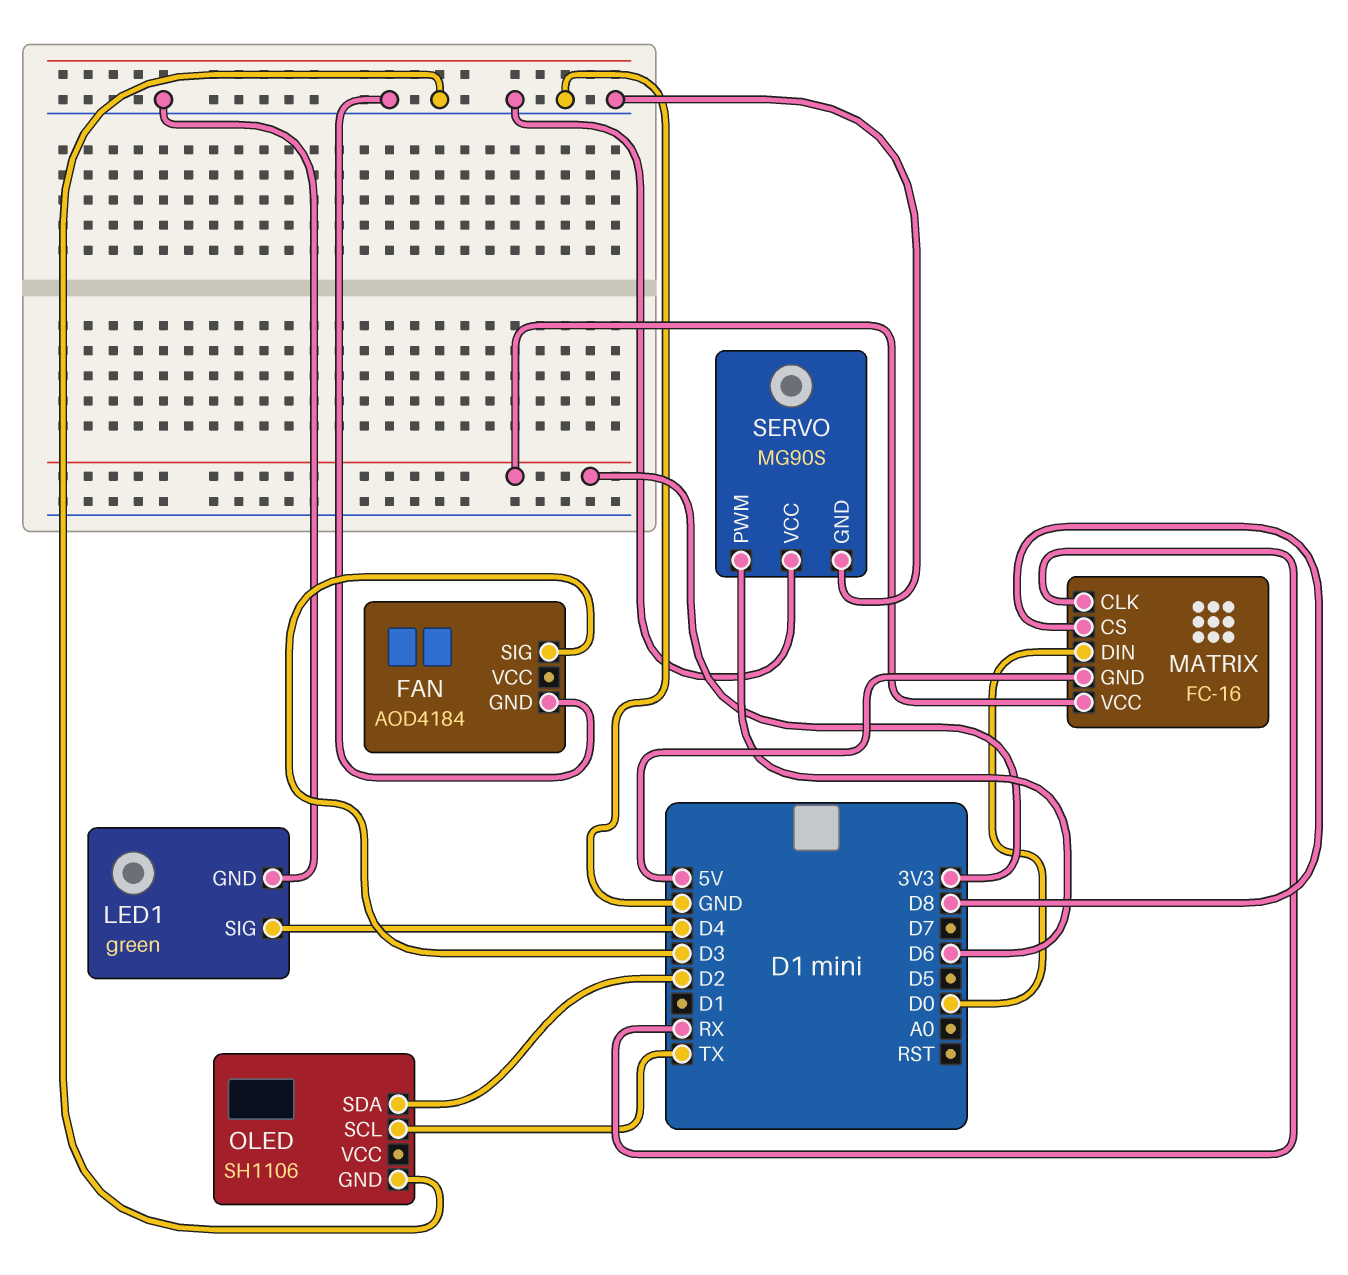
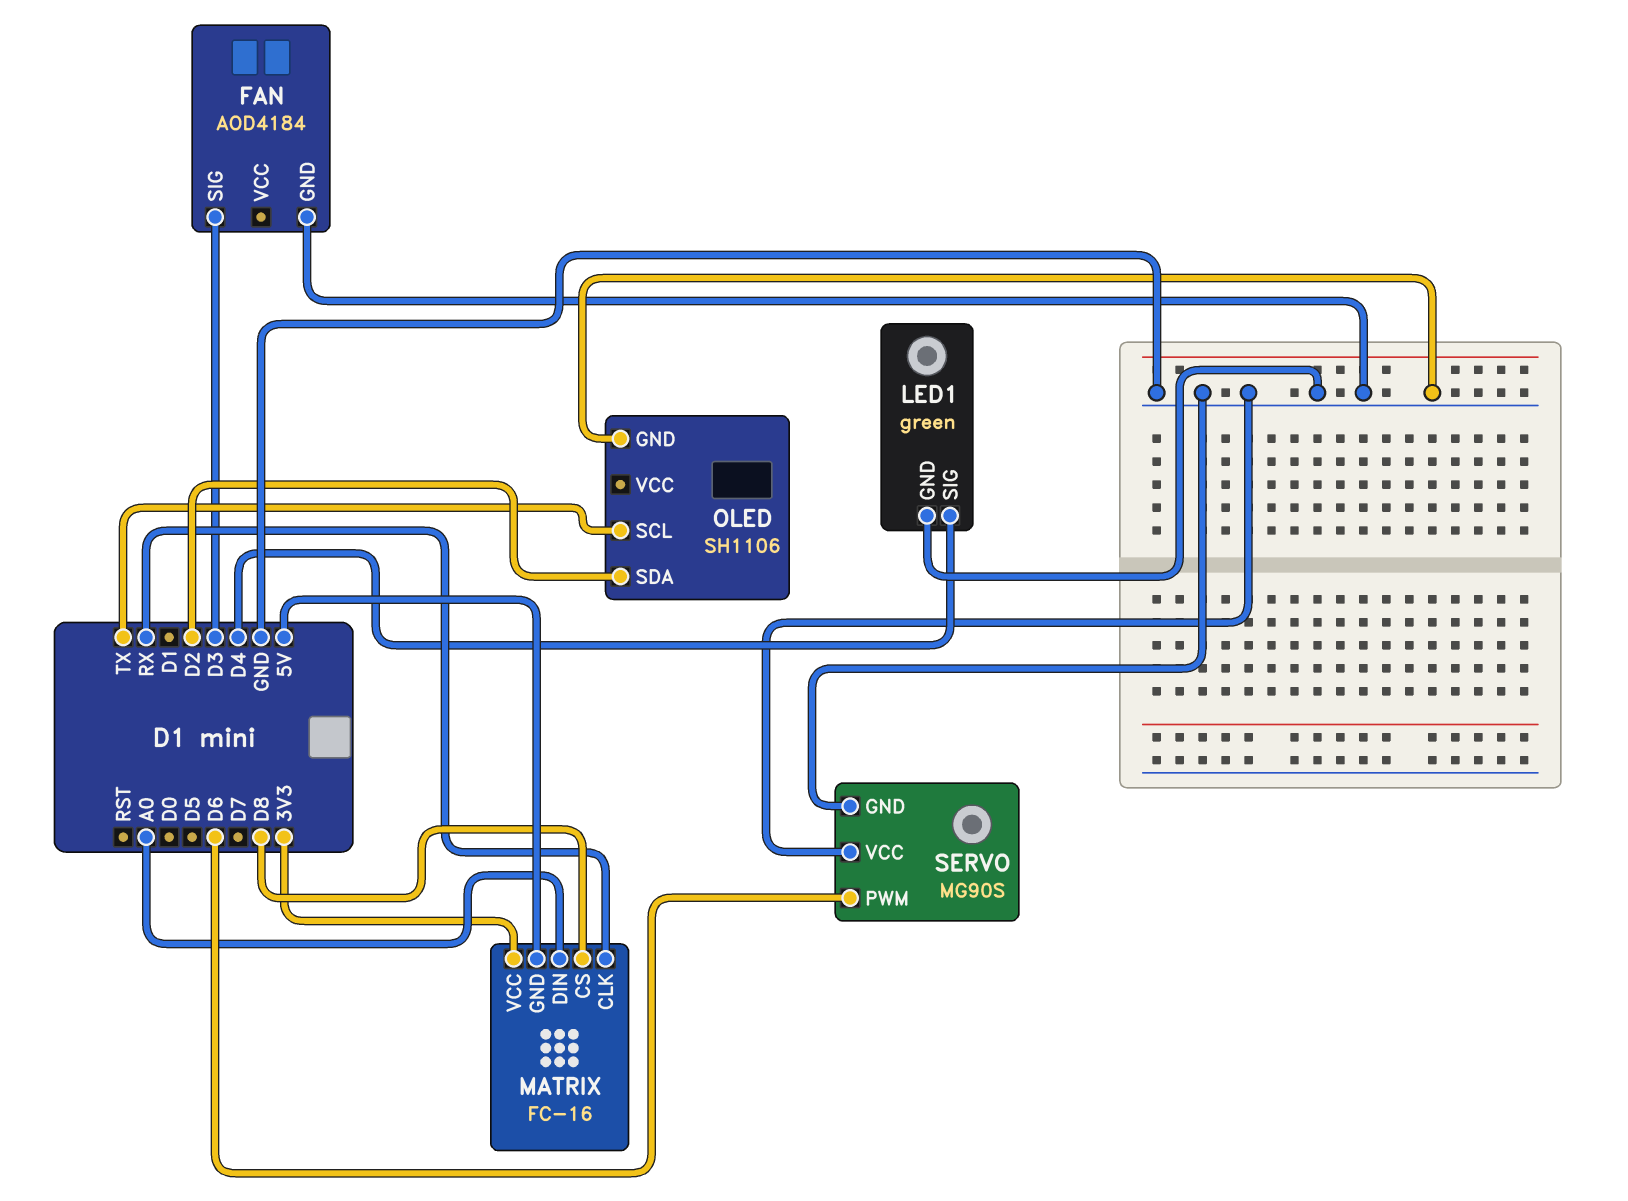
MATRIX pin DIN: D0 -> A0

